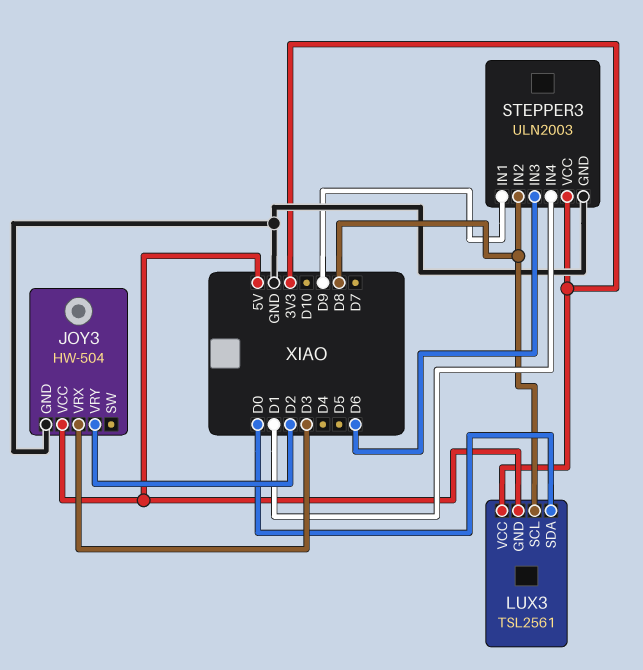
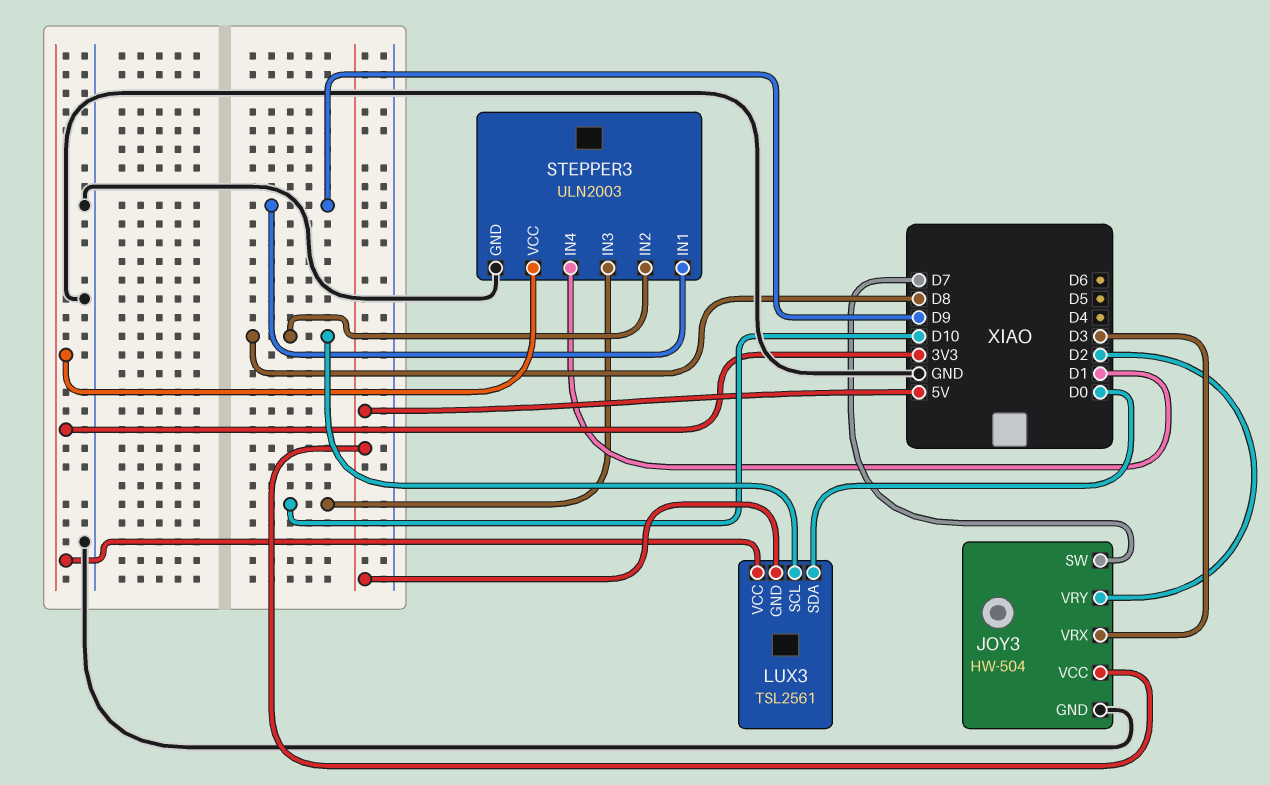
JOY3 pin SW: none -> D7
STEPPER3 pin IN3: D6 -> D10

